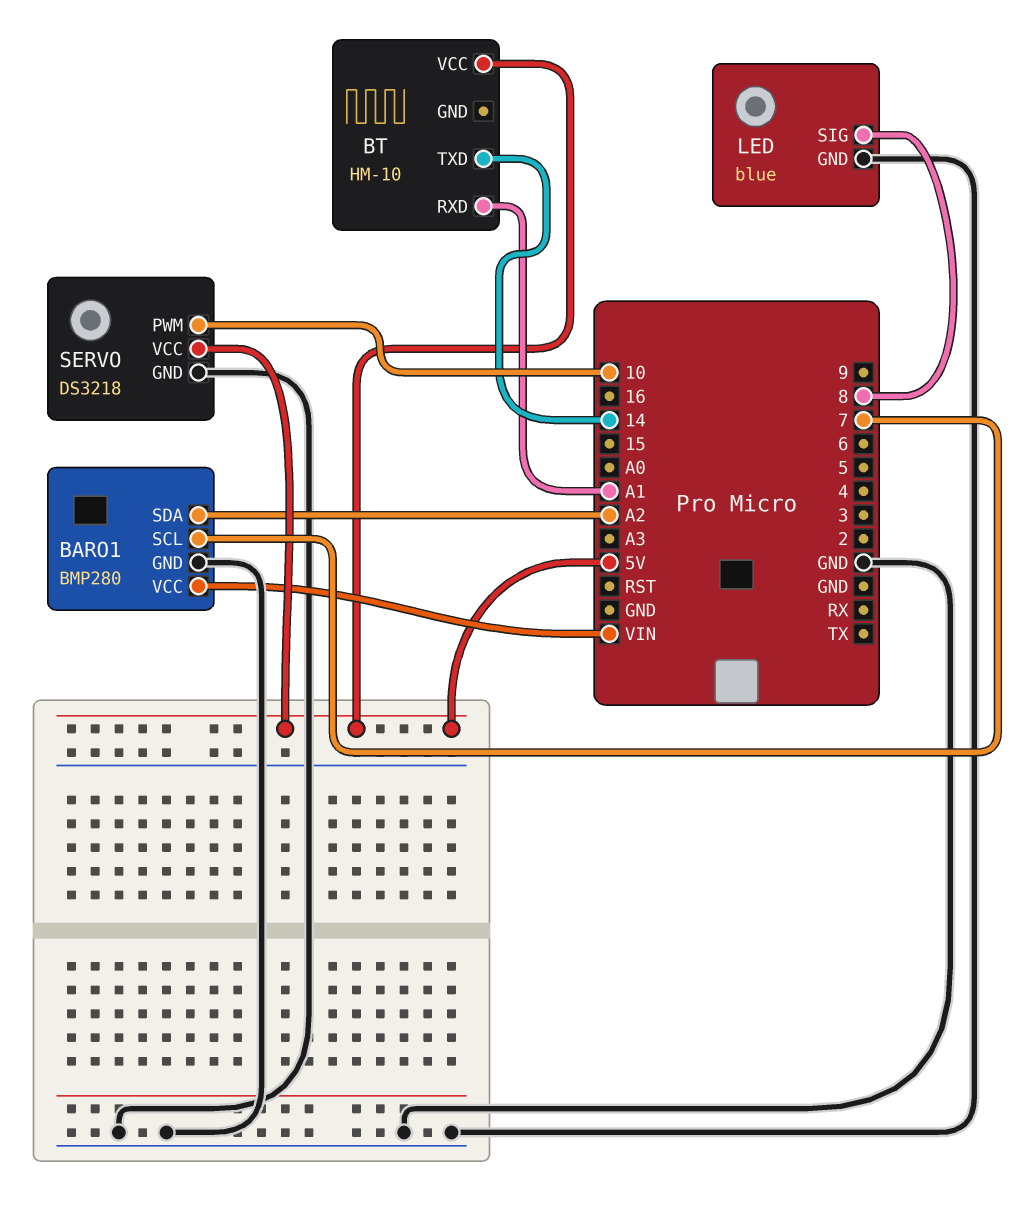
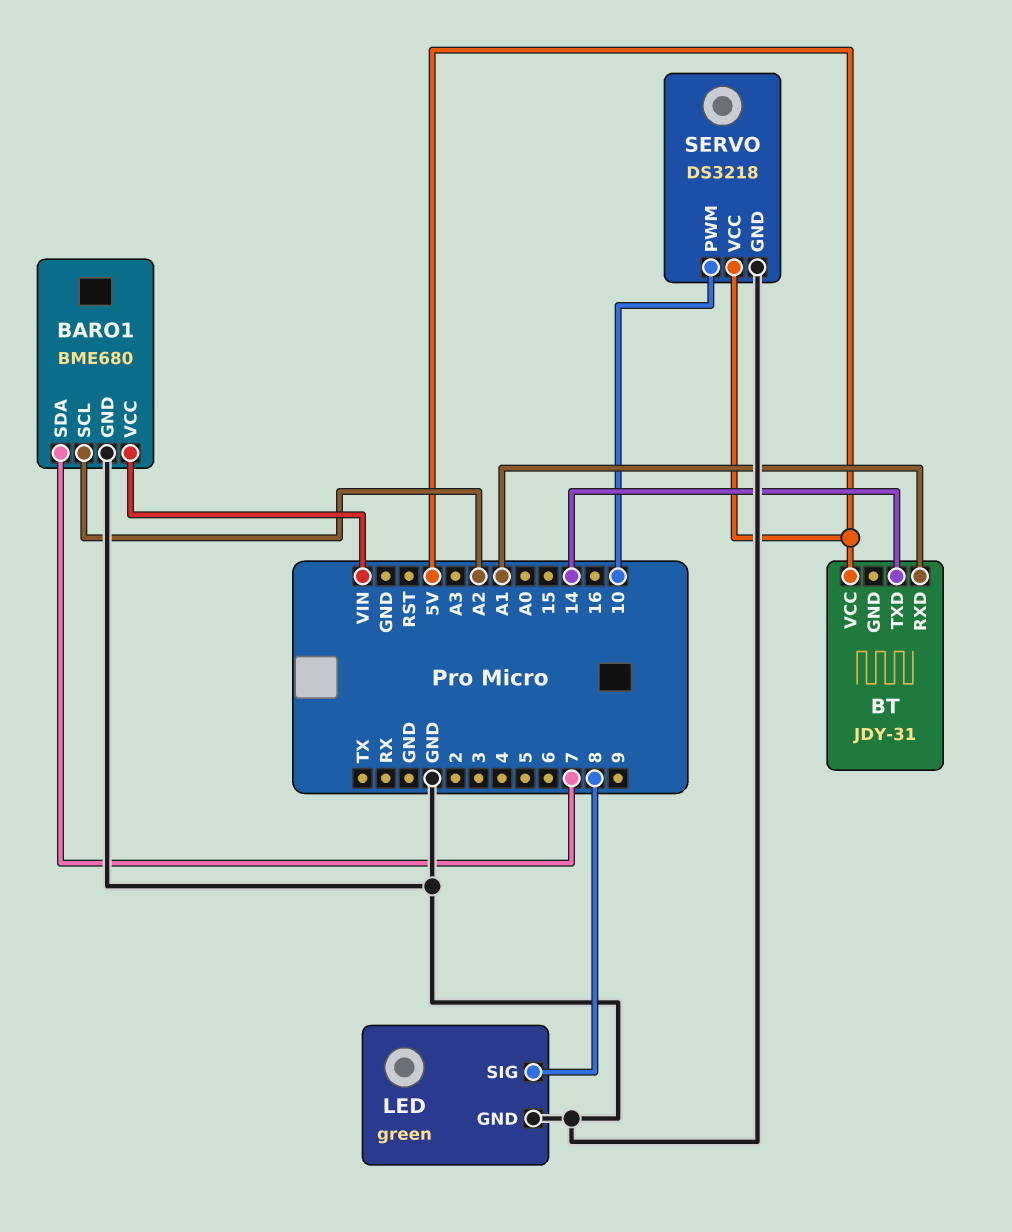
BARO1: BMP280 -> BME680
BARO1 pin SCL: 7 -> A2
BARO1 pin SDA: A2 -> 7
BT: HM-10 -> JDY-31
LED: blue -> green

